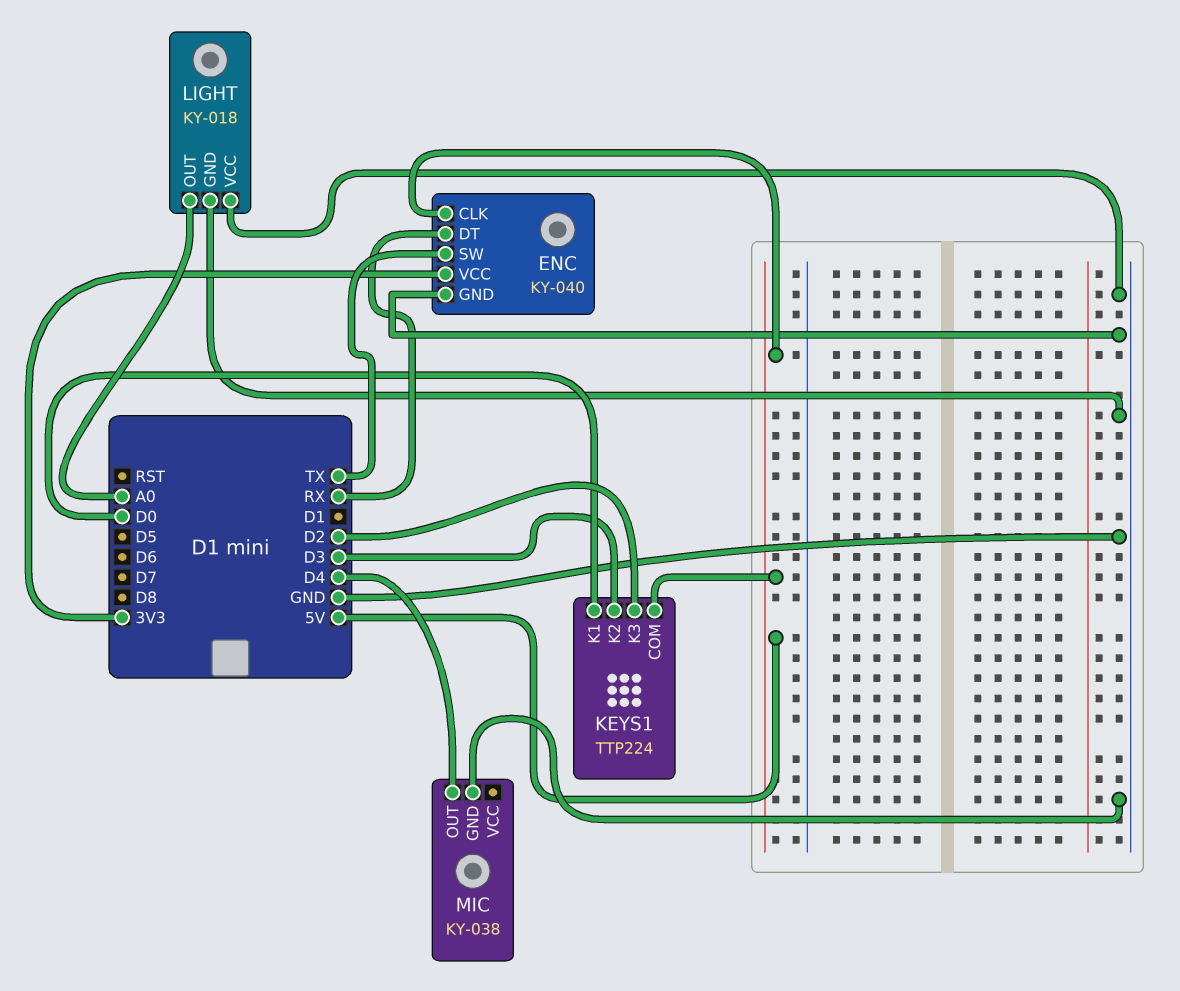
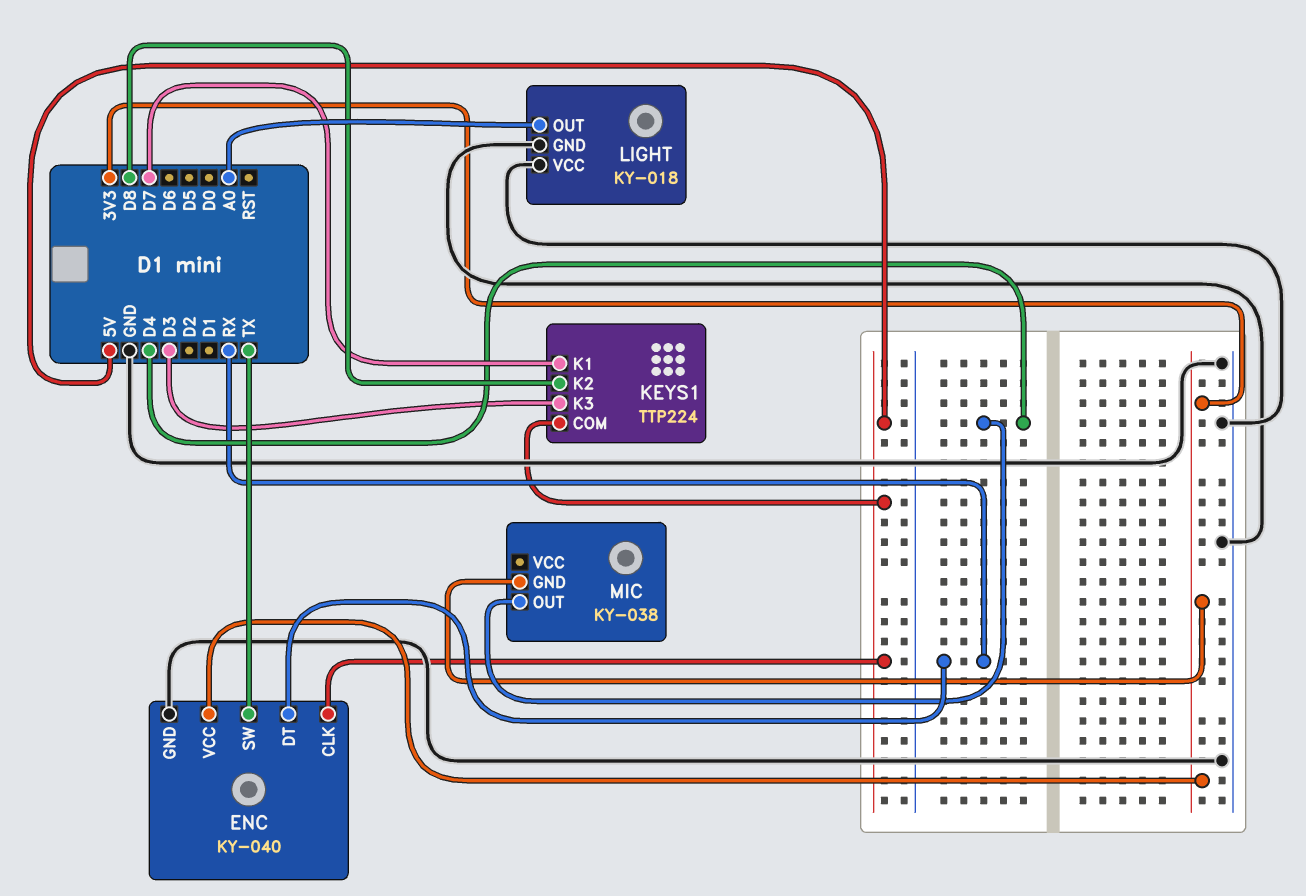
KEYS1 pin K1: D0 -> D7
KEYS1 pin K2: D3 -> D8
KEYS1 pin K3: D2 -> D3
MIC pin GND: GND -> 3V3

